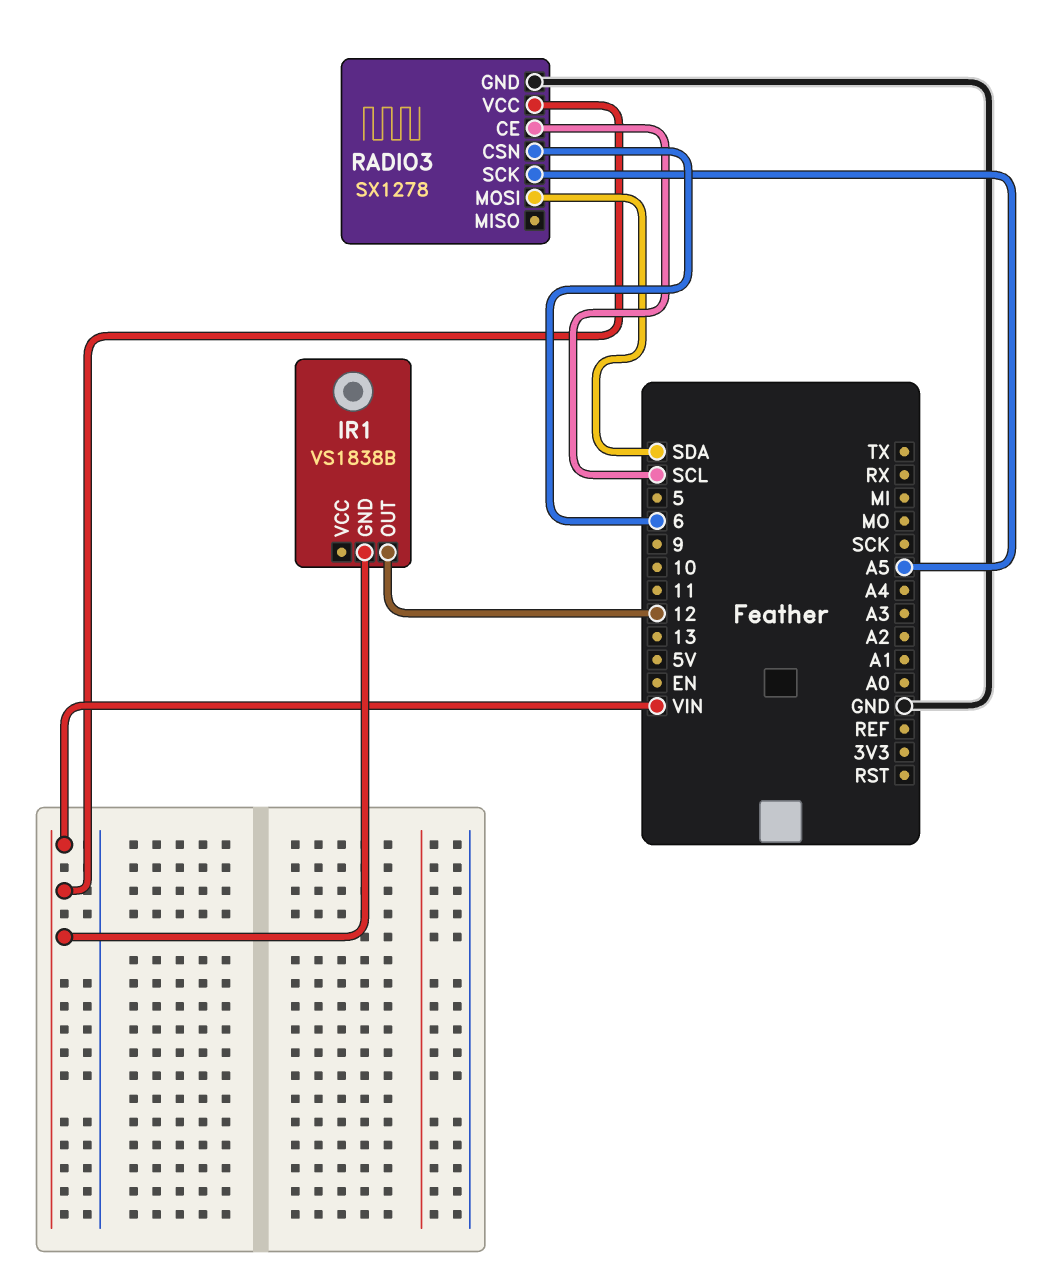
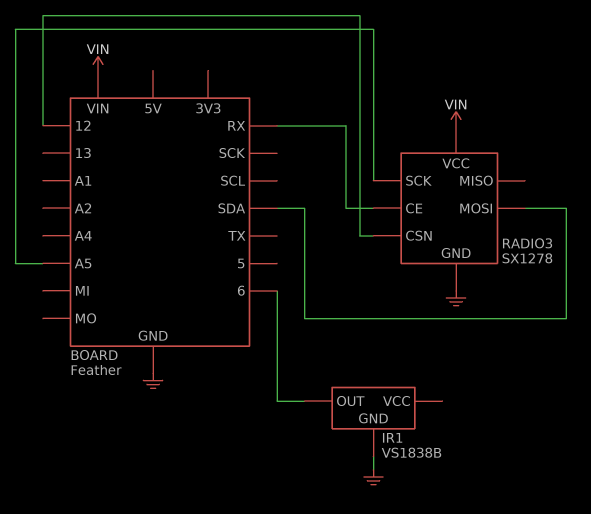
IR1 pin GND: VIN -> GND
IR1 pin OUT: 12 -> 6
RADIO3 pin CE: SCL -> RX
RADIO3 pin CSN: 6 -> 12

